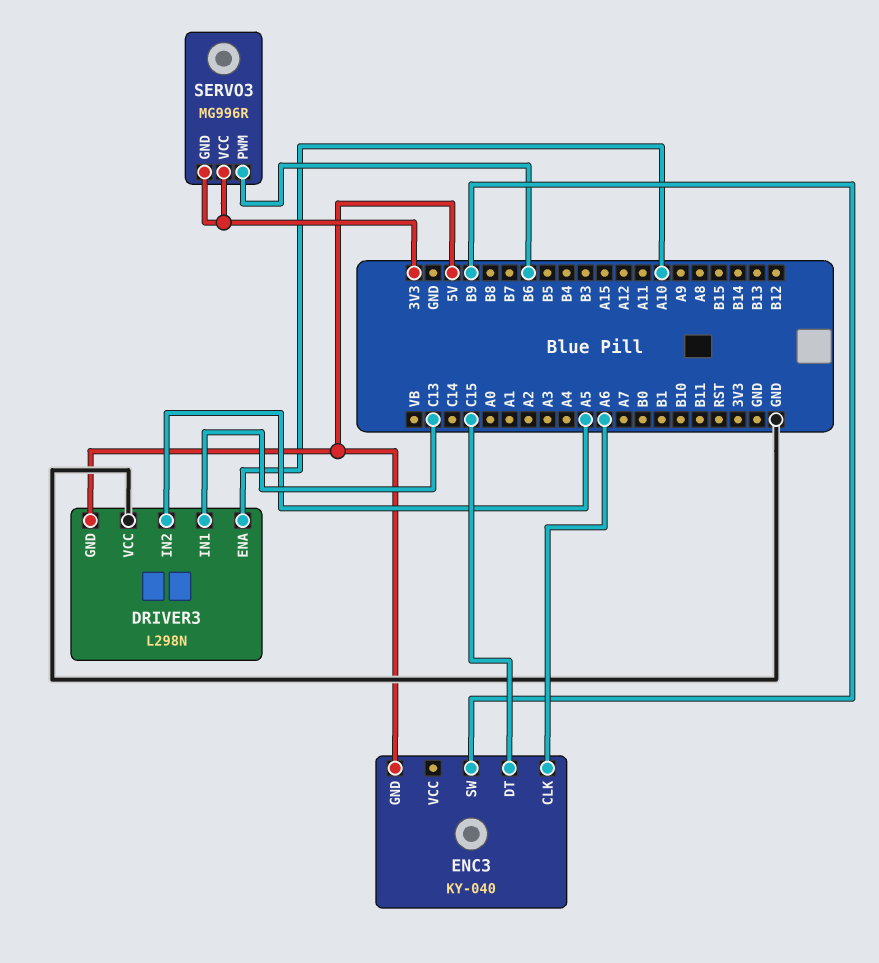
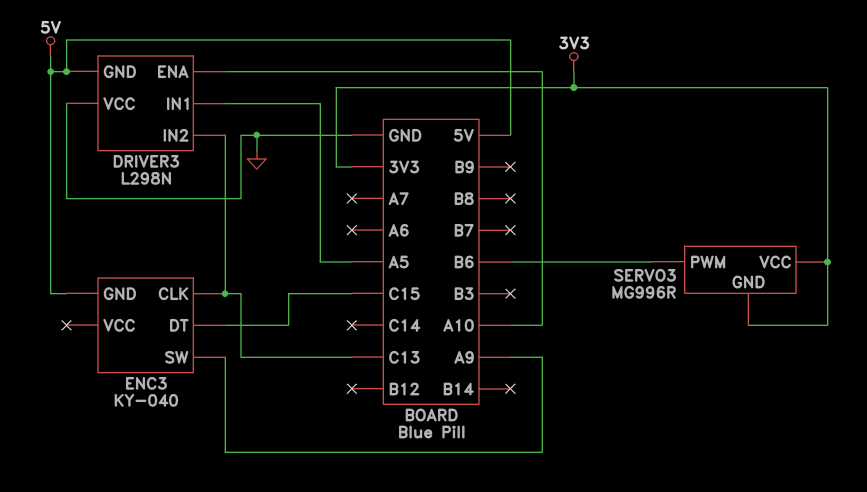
DRIVER3 pin IN1: C13 -> A5
DRIVER3 pin IN2: A5 -> C13
ENC3 pin CLK: A6 -> C13
ENC3 pin SW: B9 -> A9

